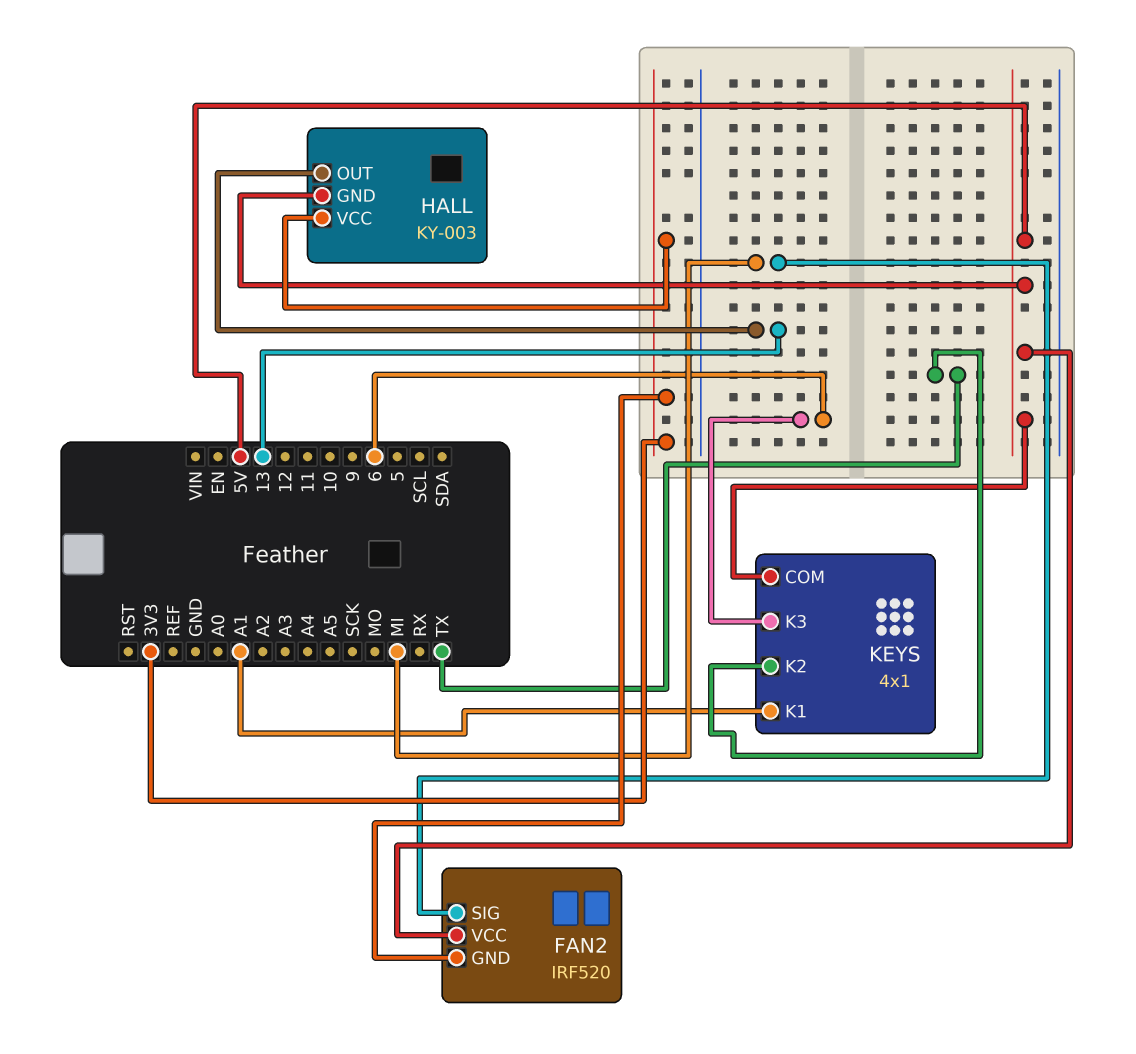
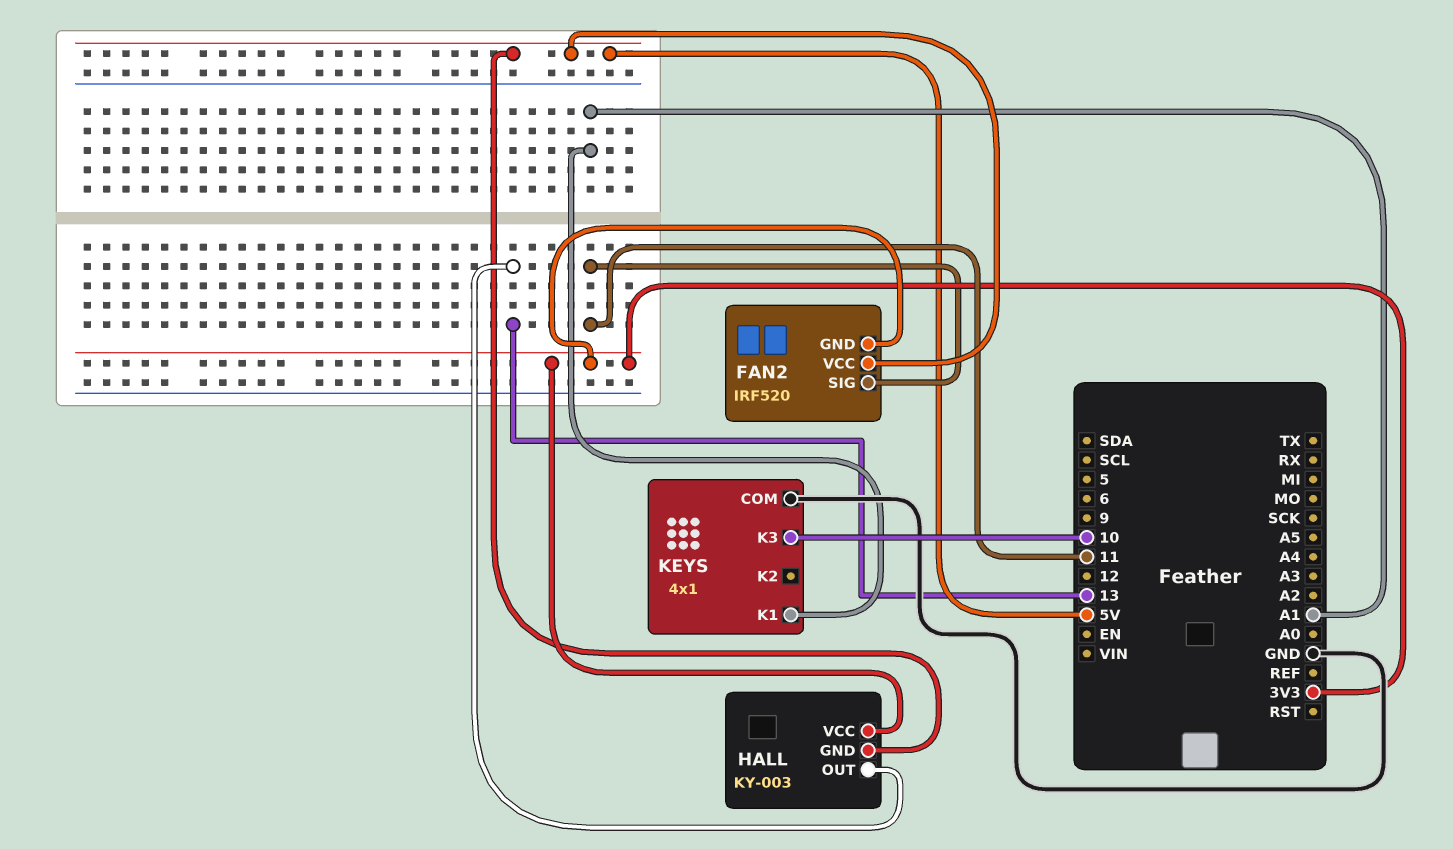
FAN2 pin SIG: MI -> 11
KEYS pin COM: 5V -> GND
KEYS pin K2: TX -> none
KEYS pin K3: 6 -> 10

